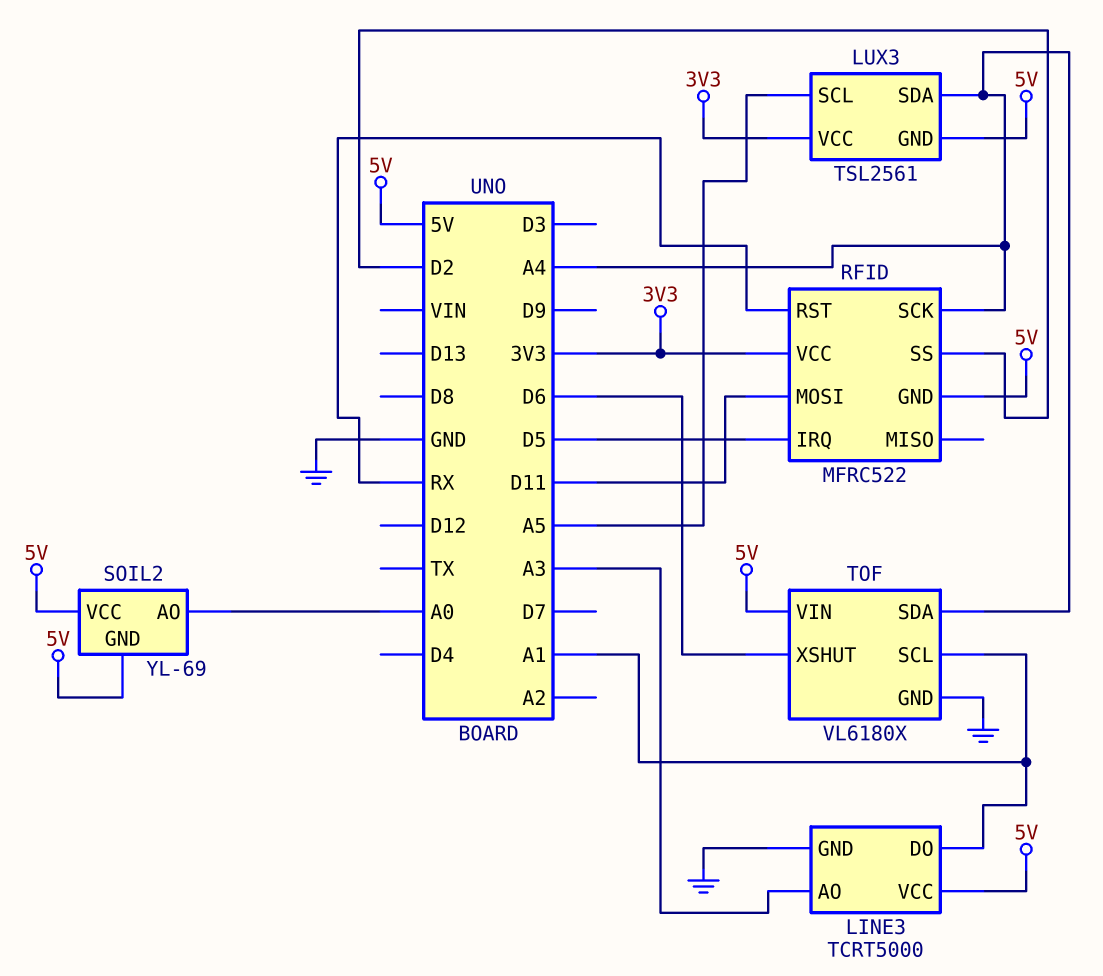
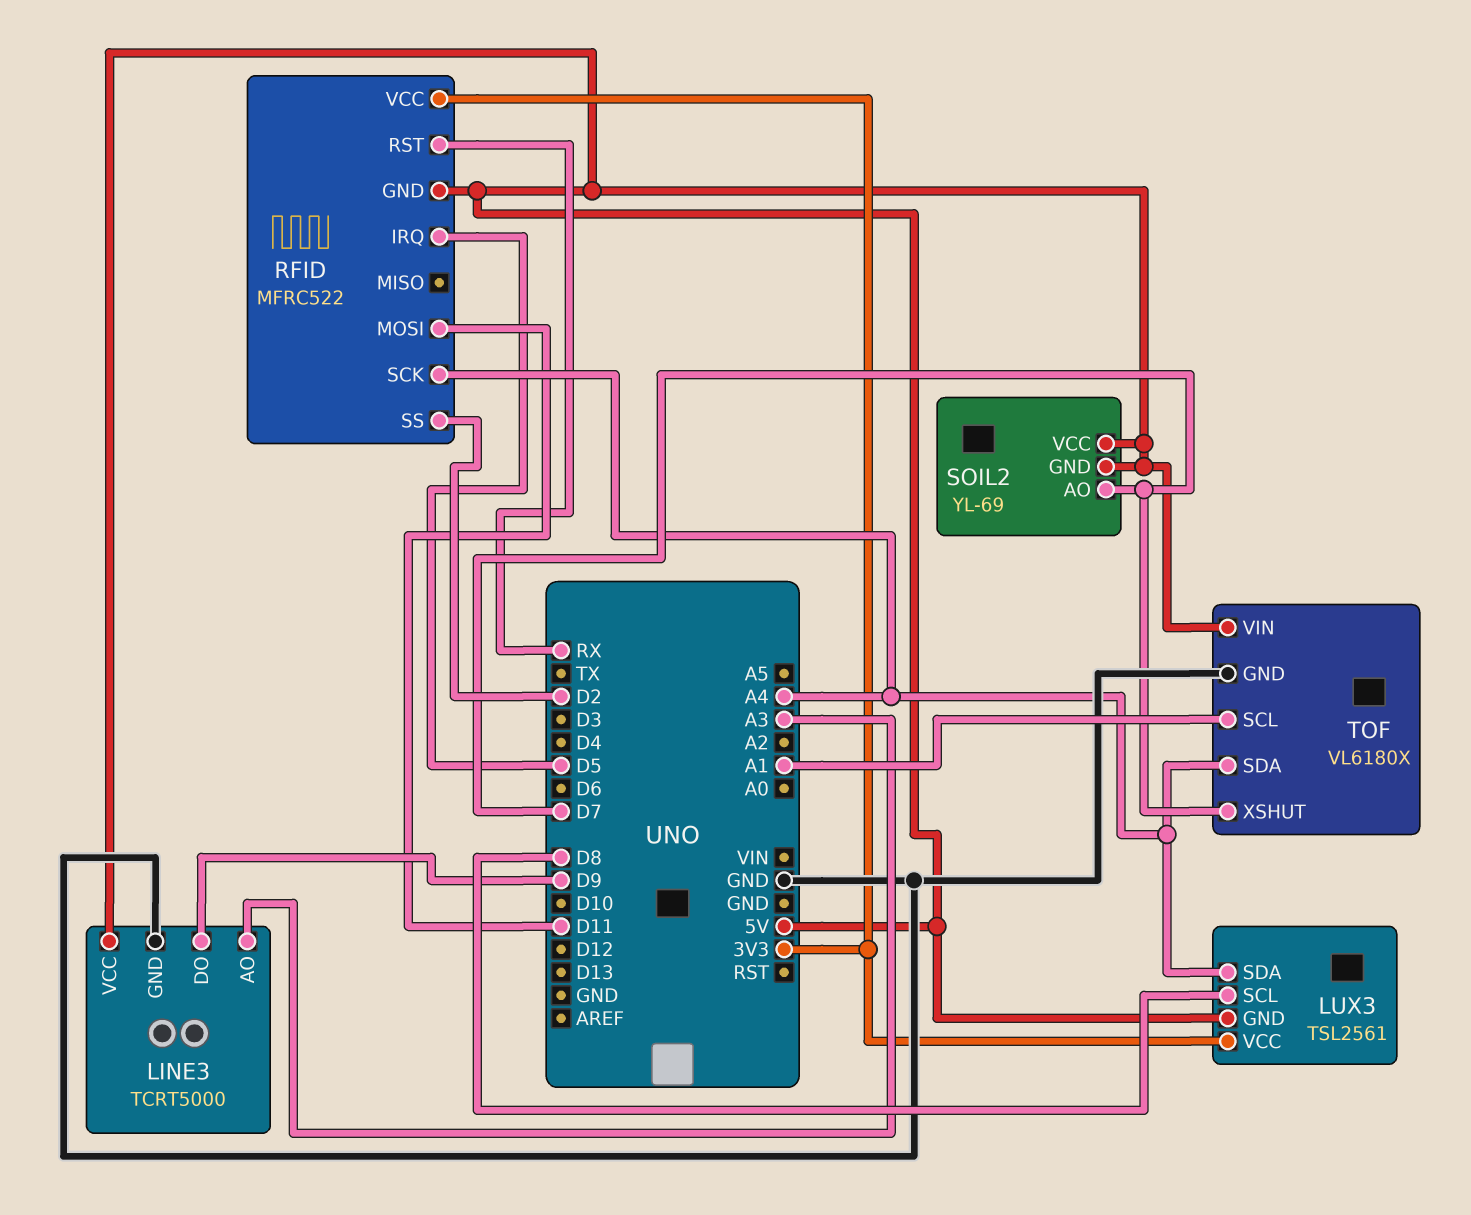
LINE3 pin DO: A1 -> D9
LUX3 pin SCL: A5 -> D8
SOIL2 pin AO: A0 -> D7
TOF pin XSHUT: D6 -> D7

